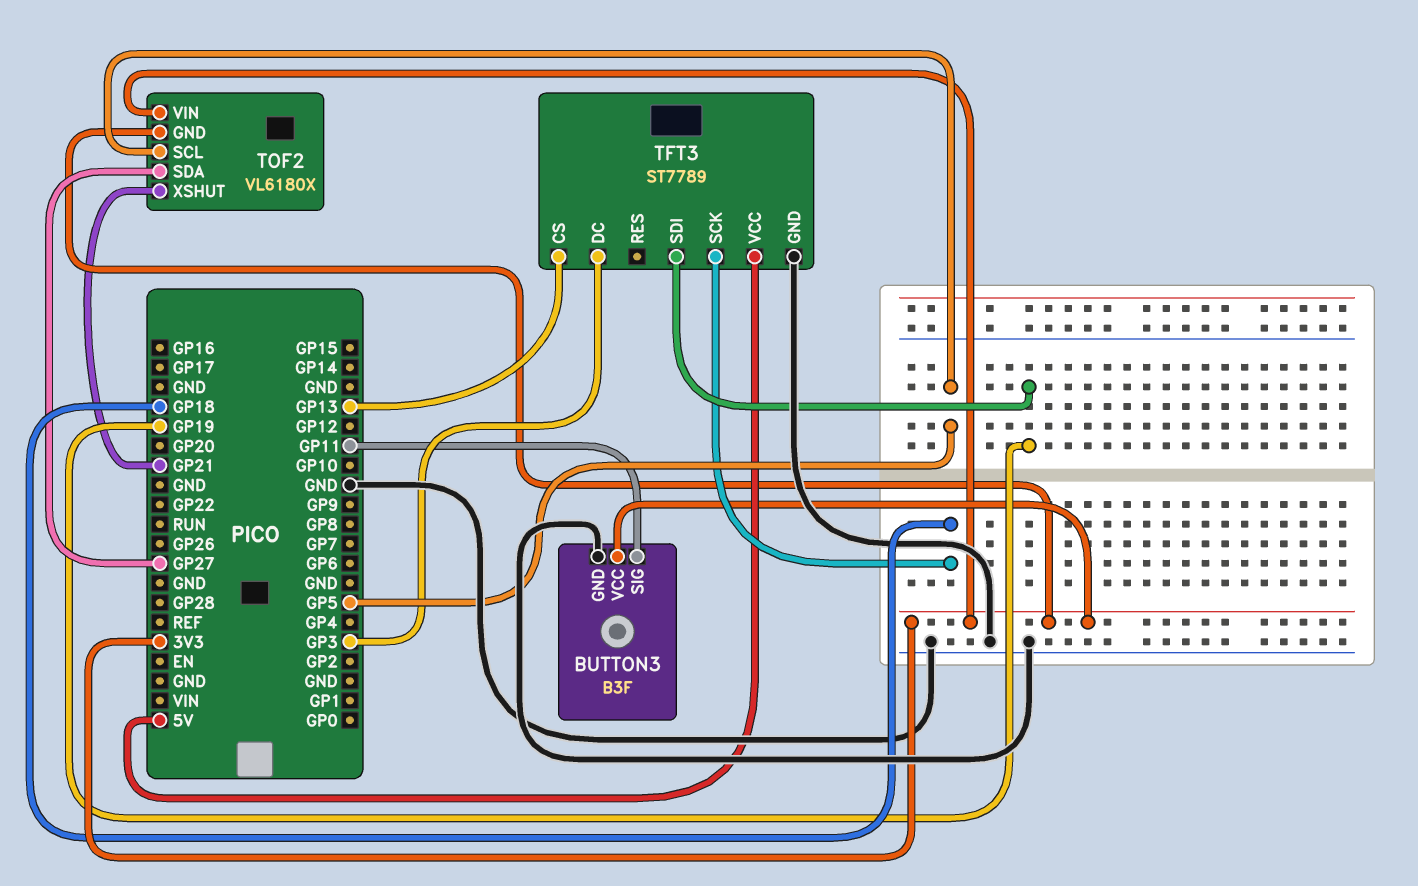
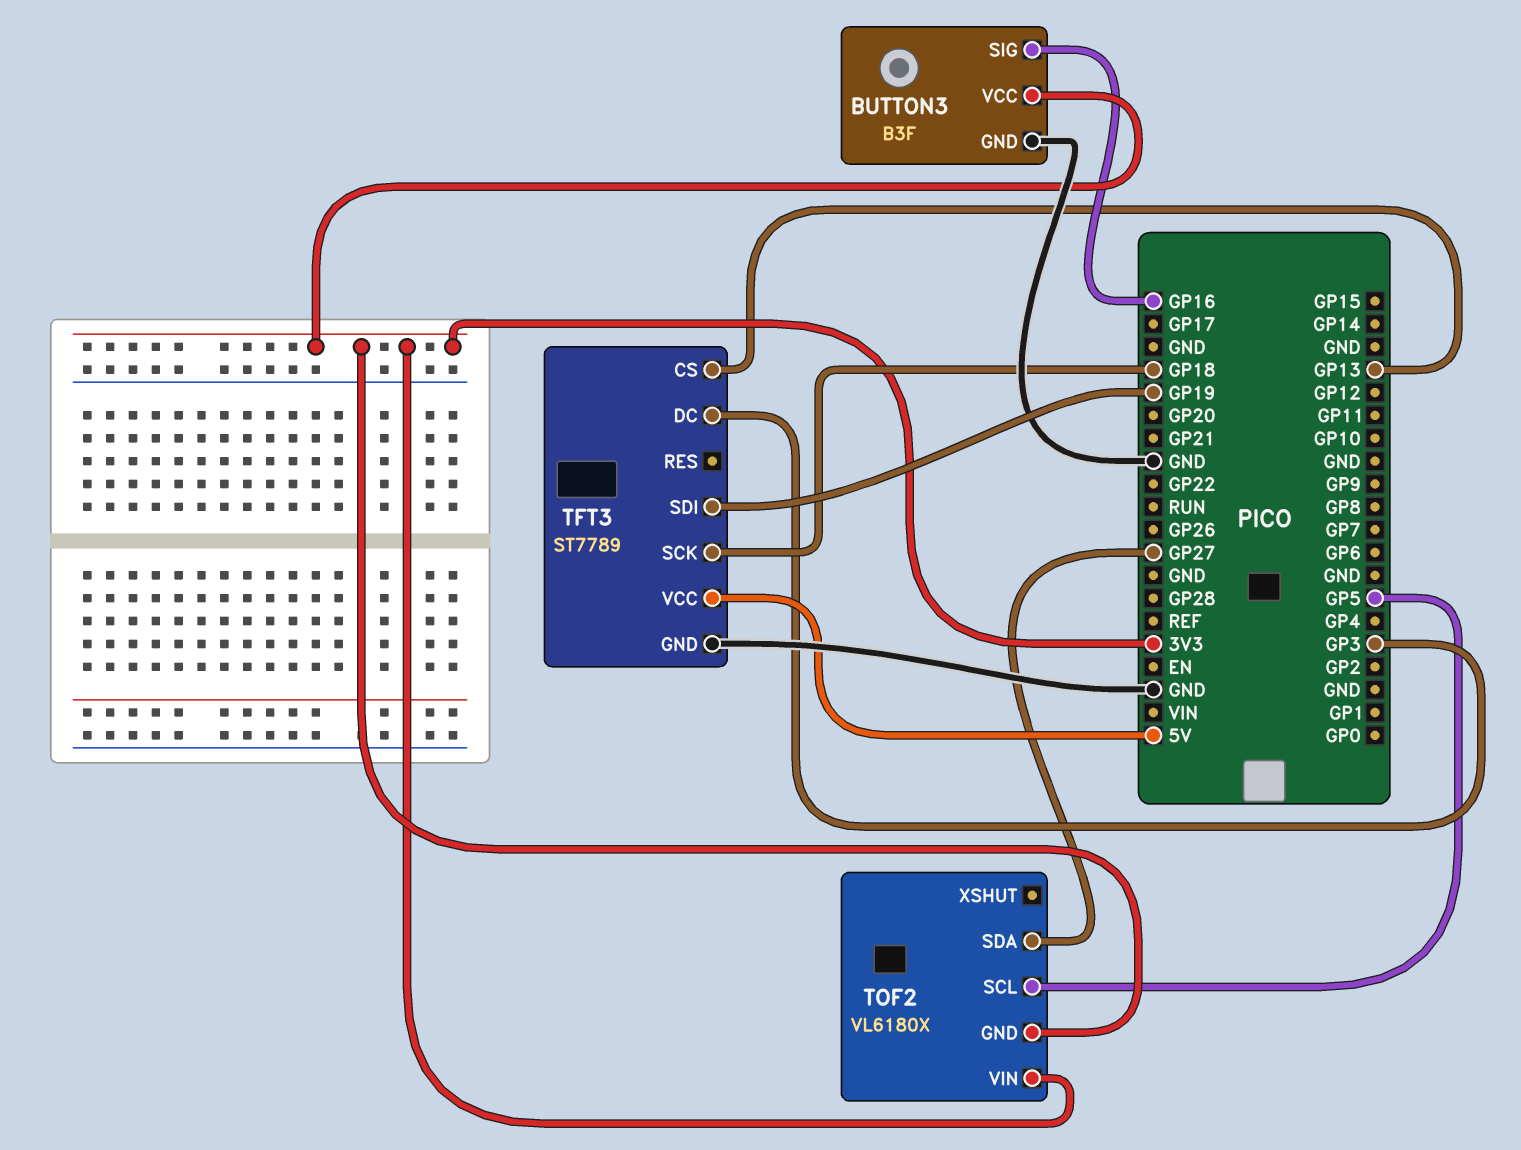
BUTTON3 pin SIG: GP11 -> GP16
TOF2 pin XSHUT: GP21 -> none

